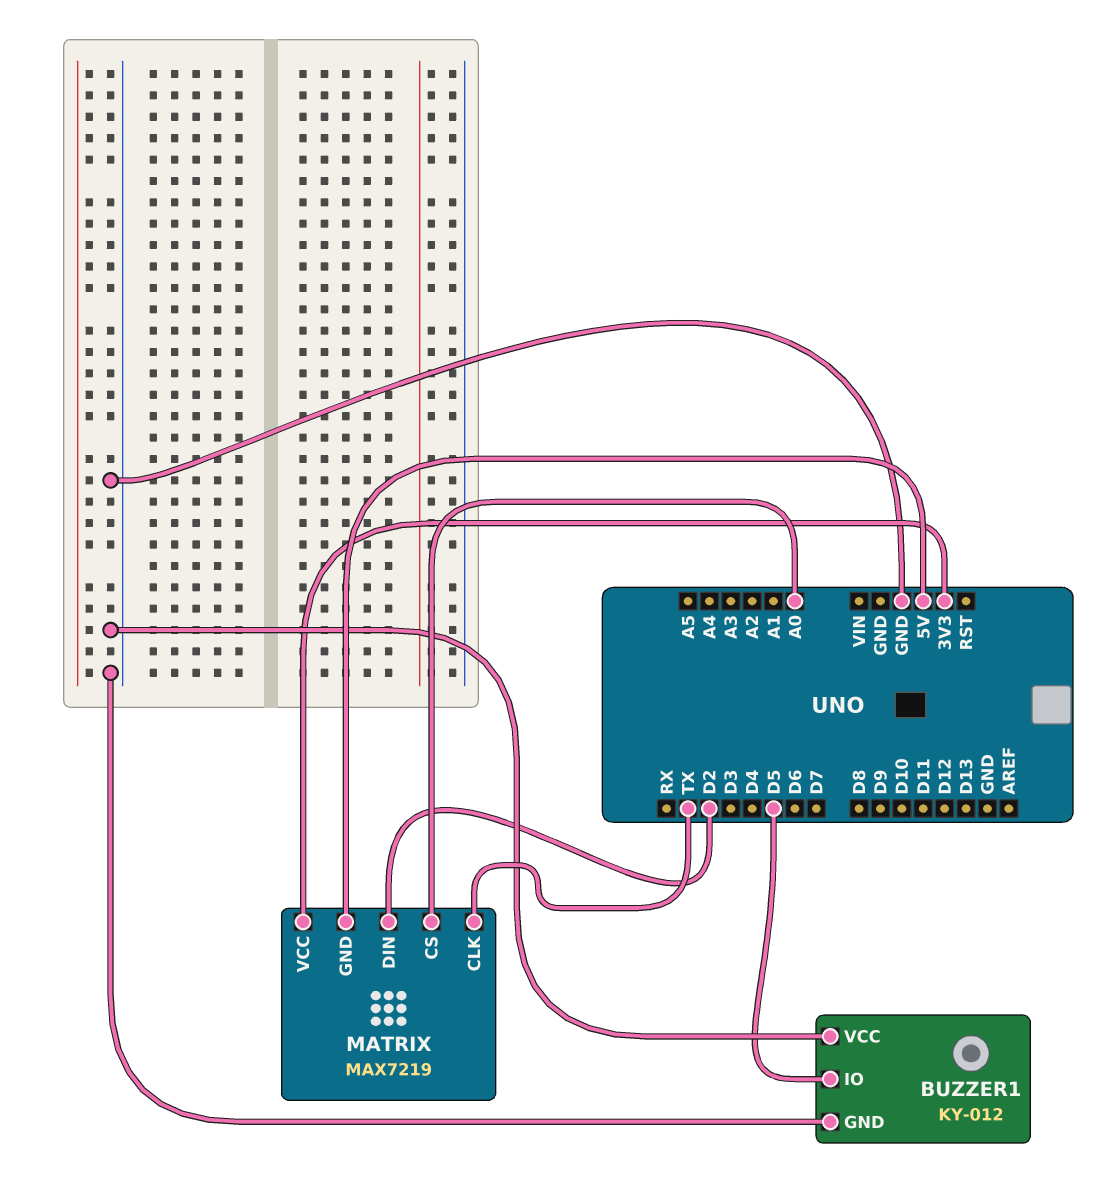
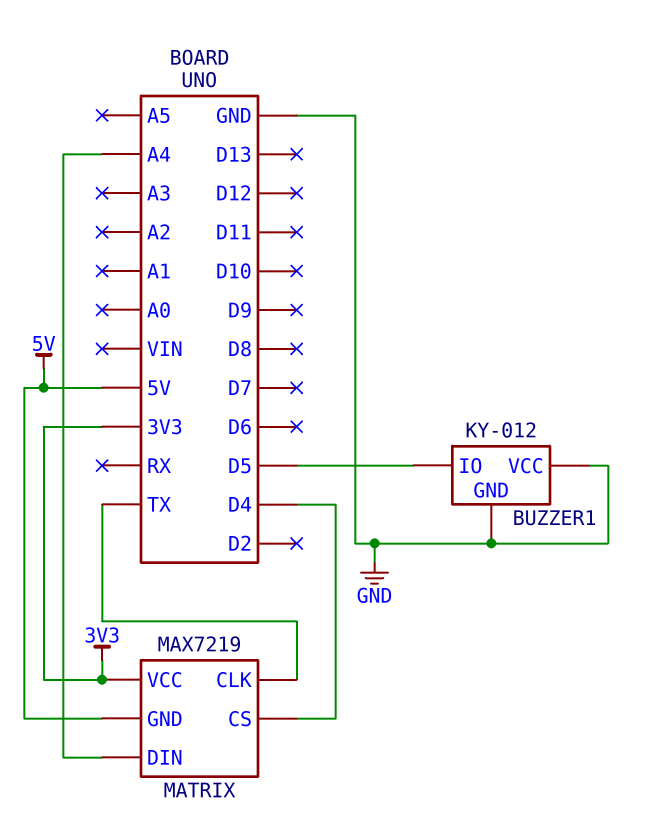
MATRIX pin CS: A0 -> D4
MATRIX pin DIN: D2 -> A4

